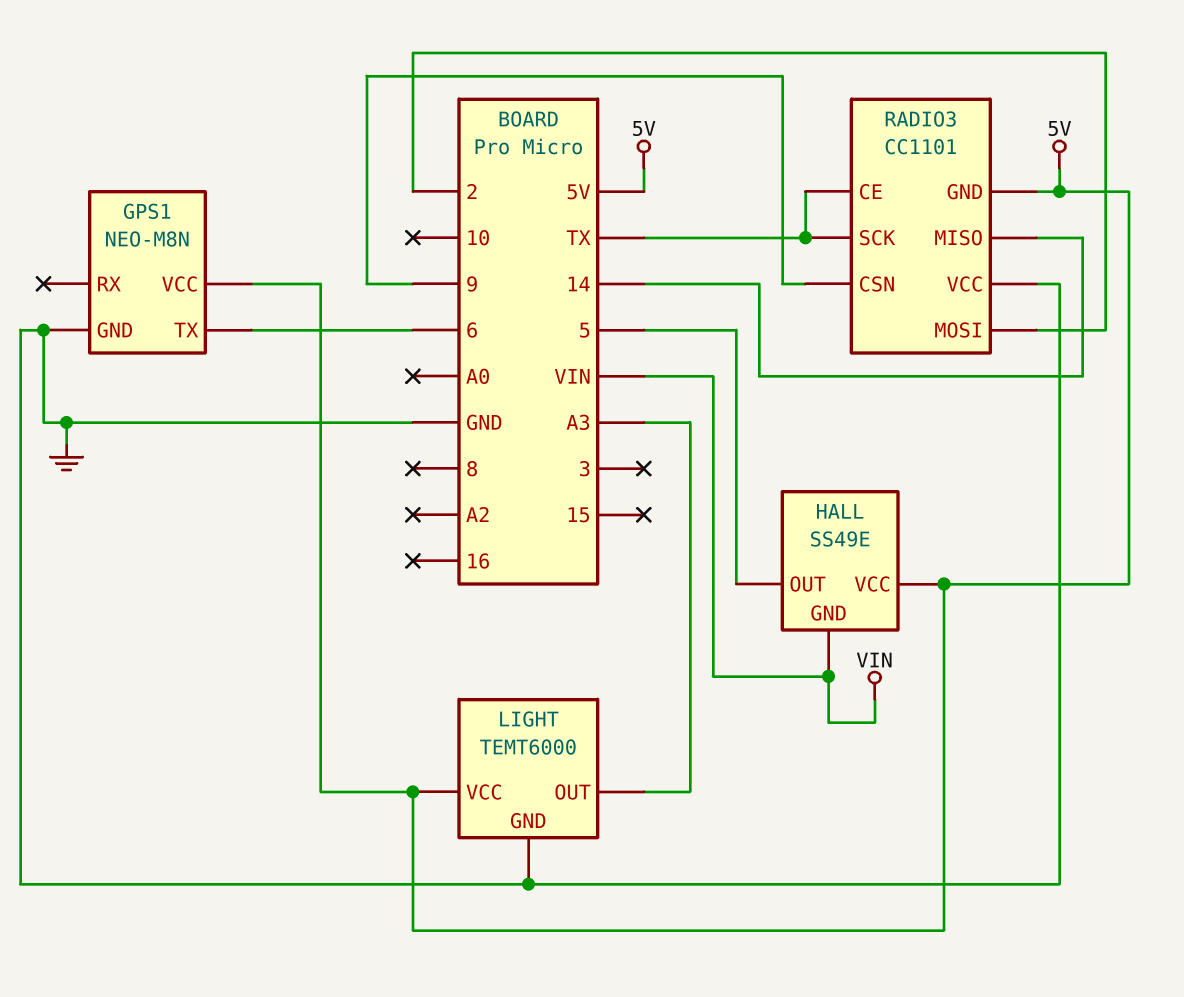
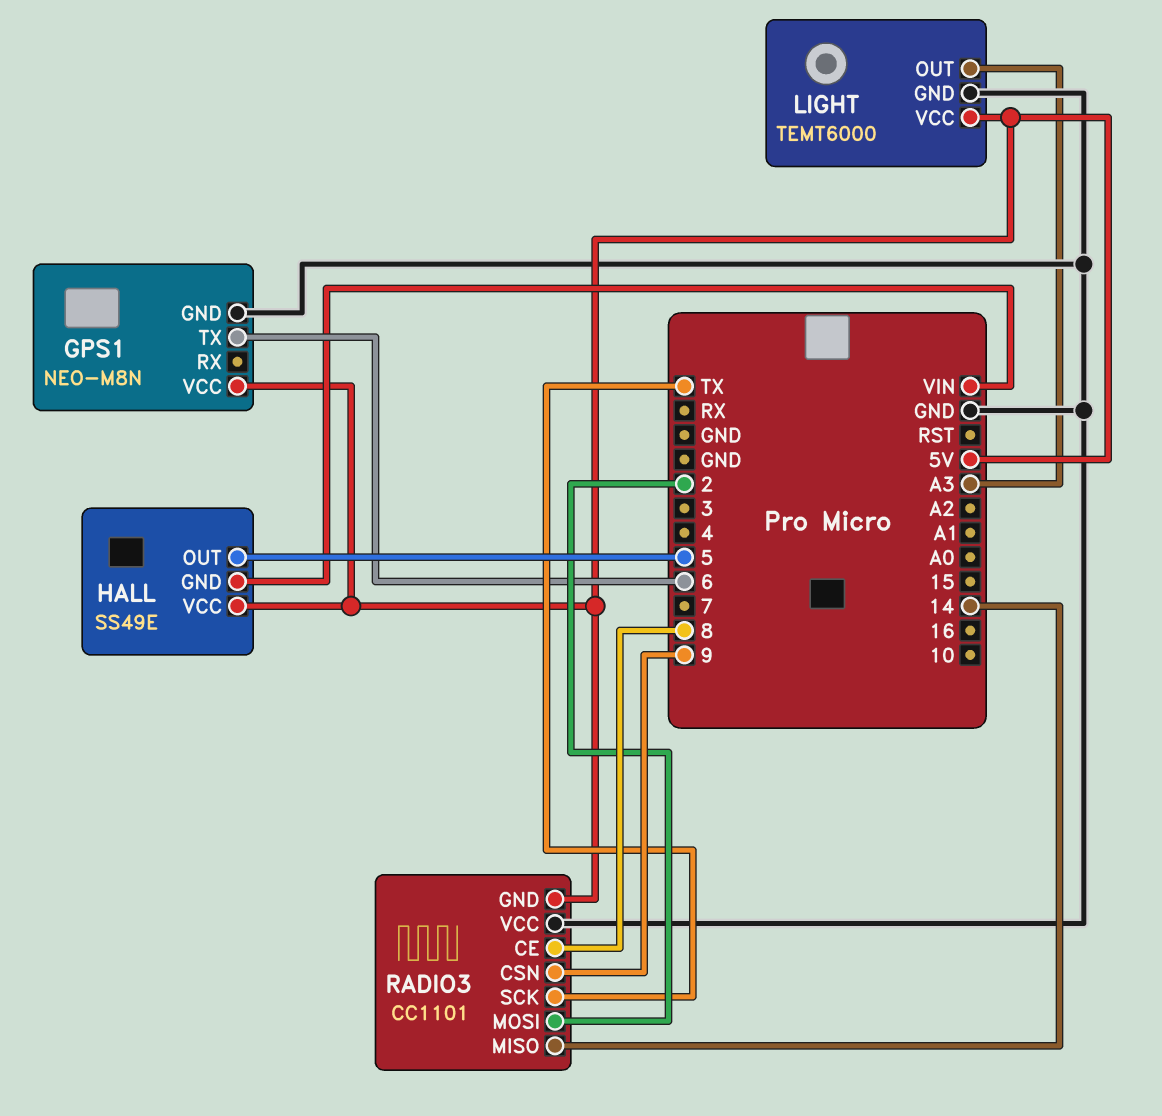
RADIO3 pin CE: TX -> 8

